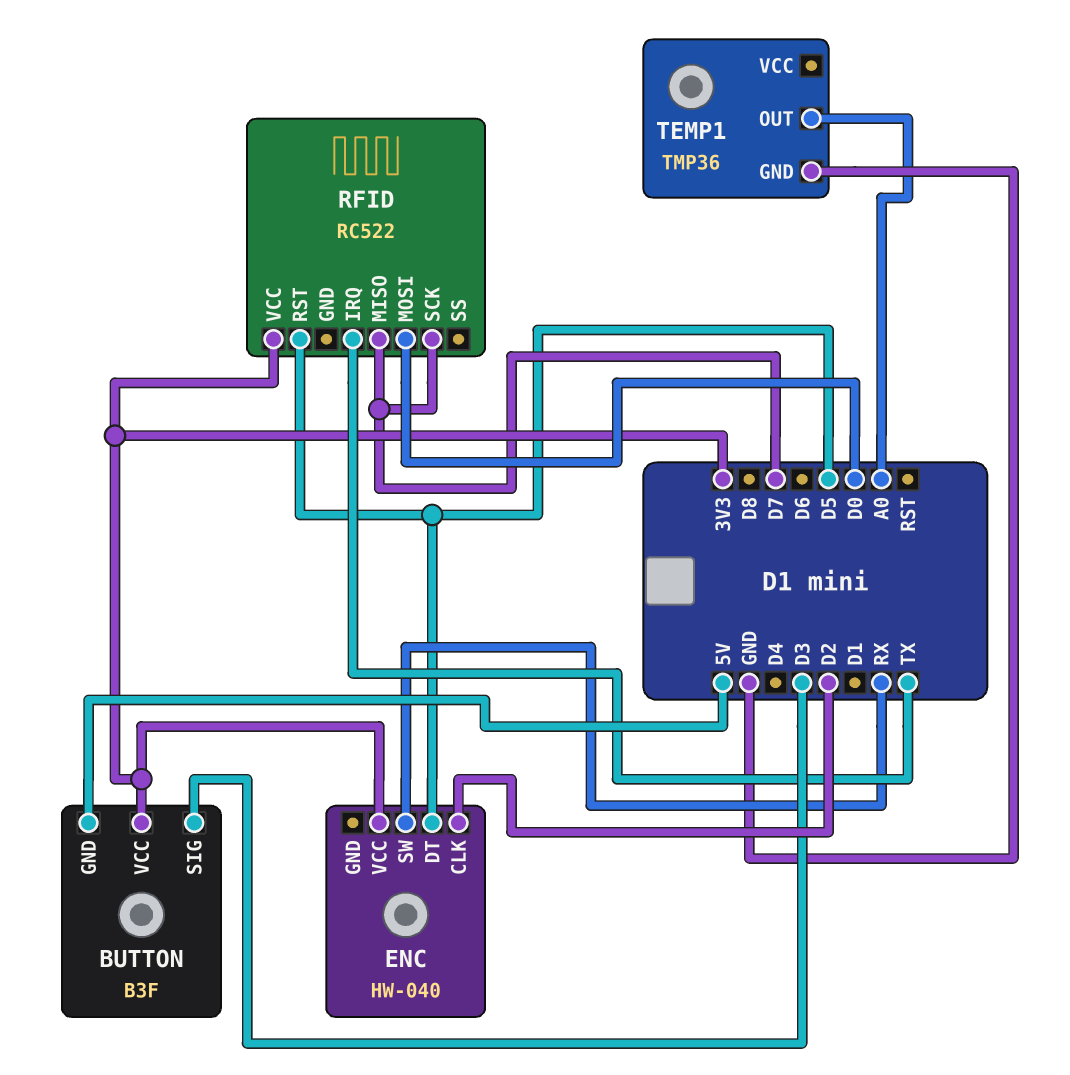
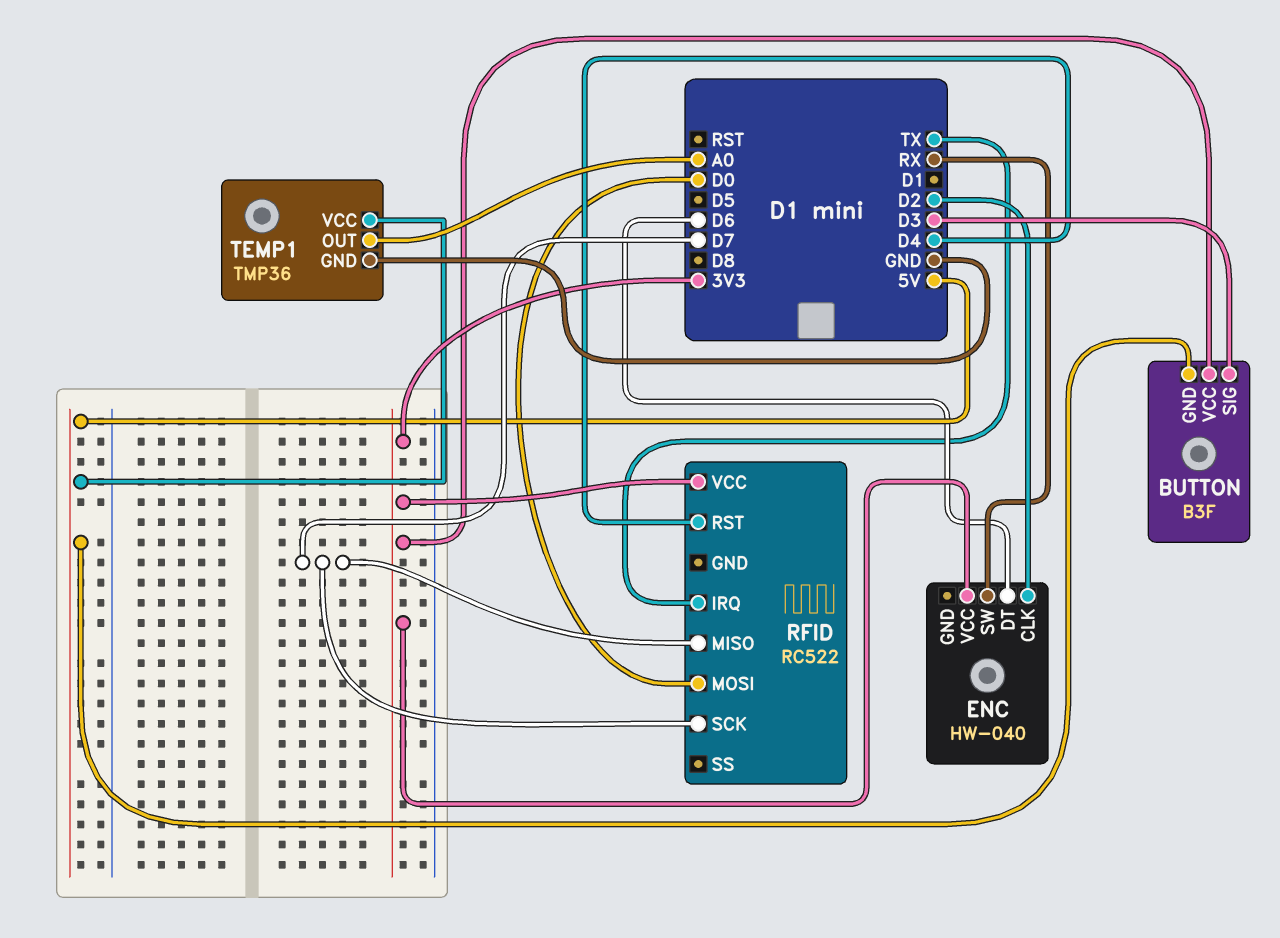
ENC pin DT: D5 -> D6
RFID pin RST: D5 -> D4
TEMP1 pin VCC: none -> 5V

